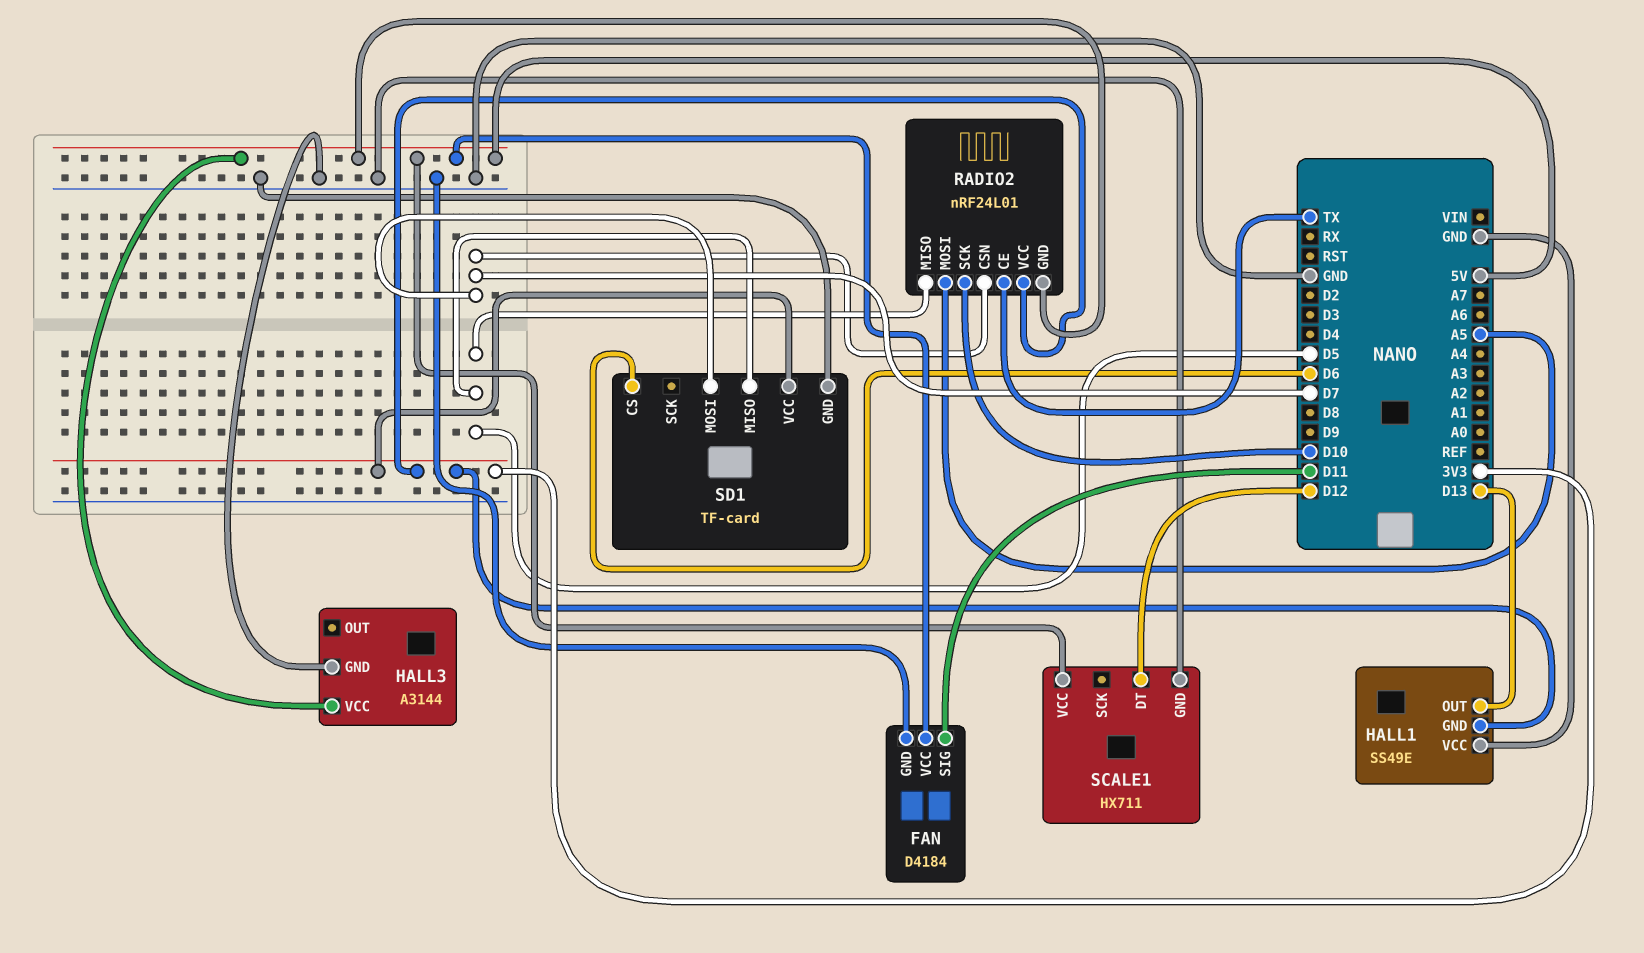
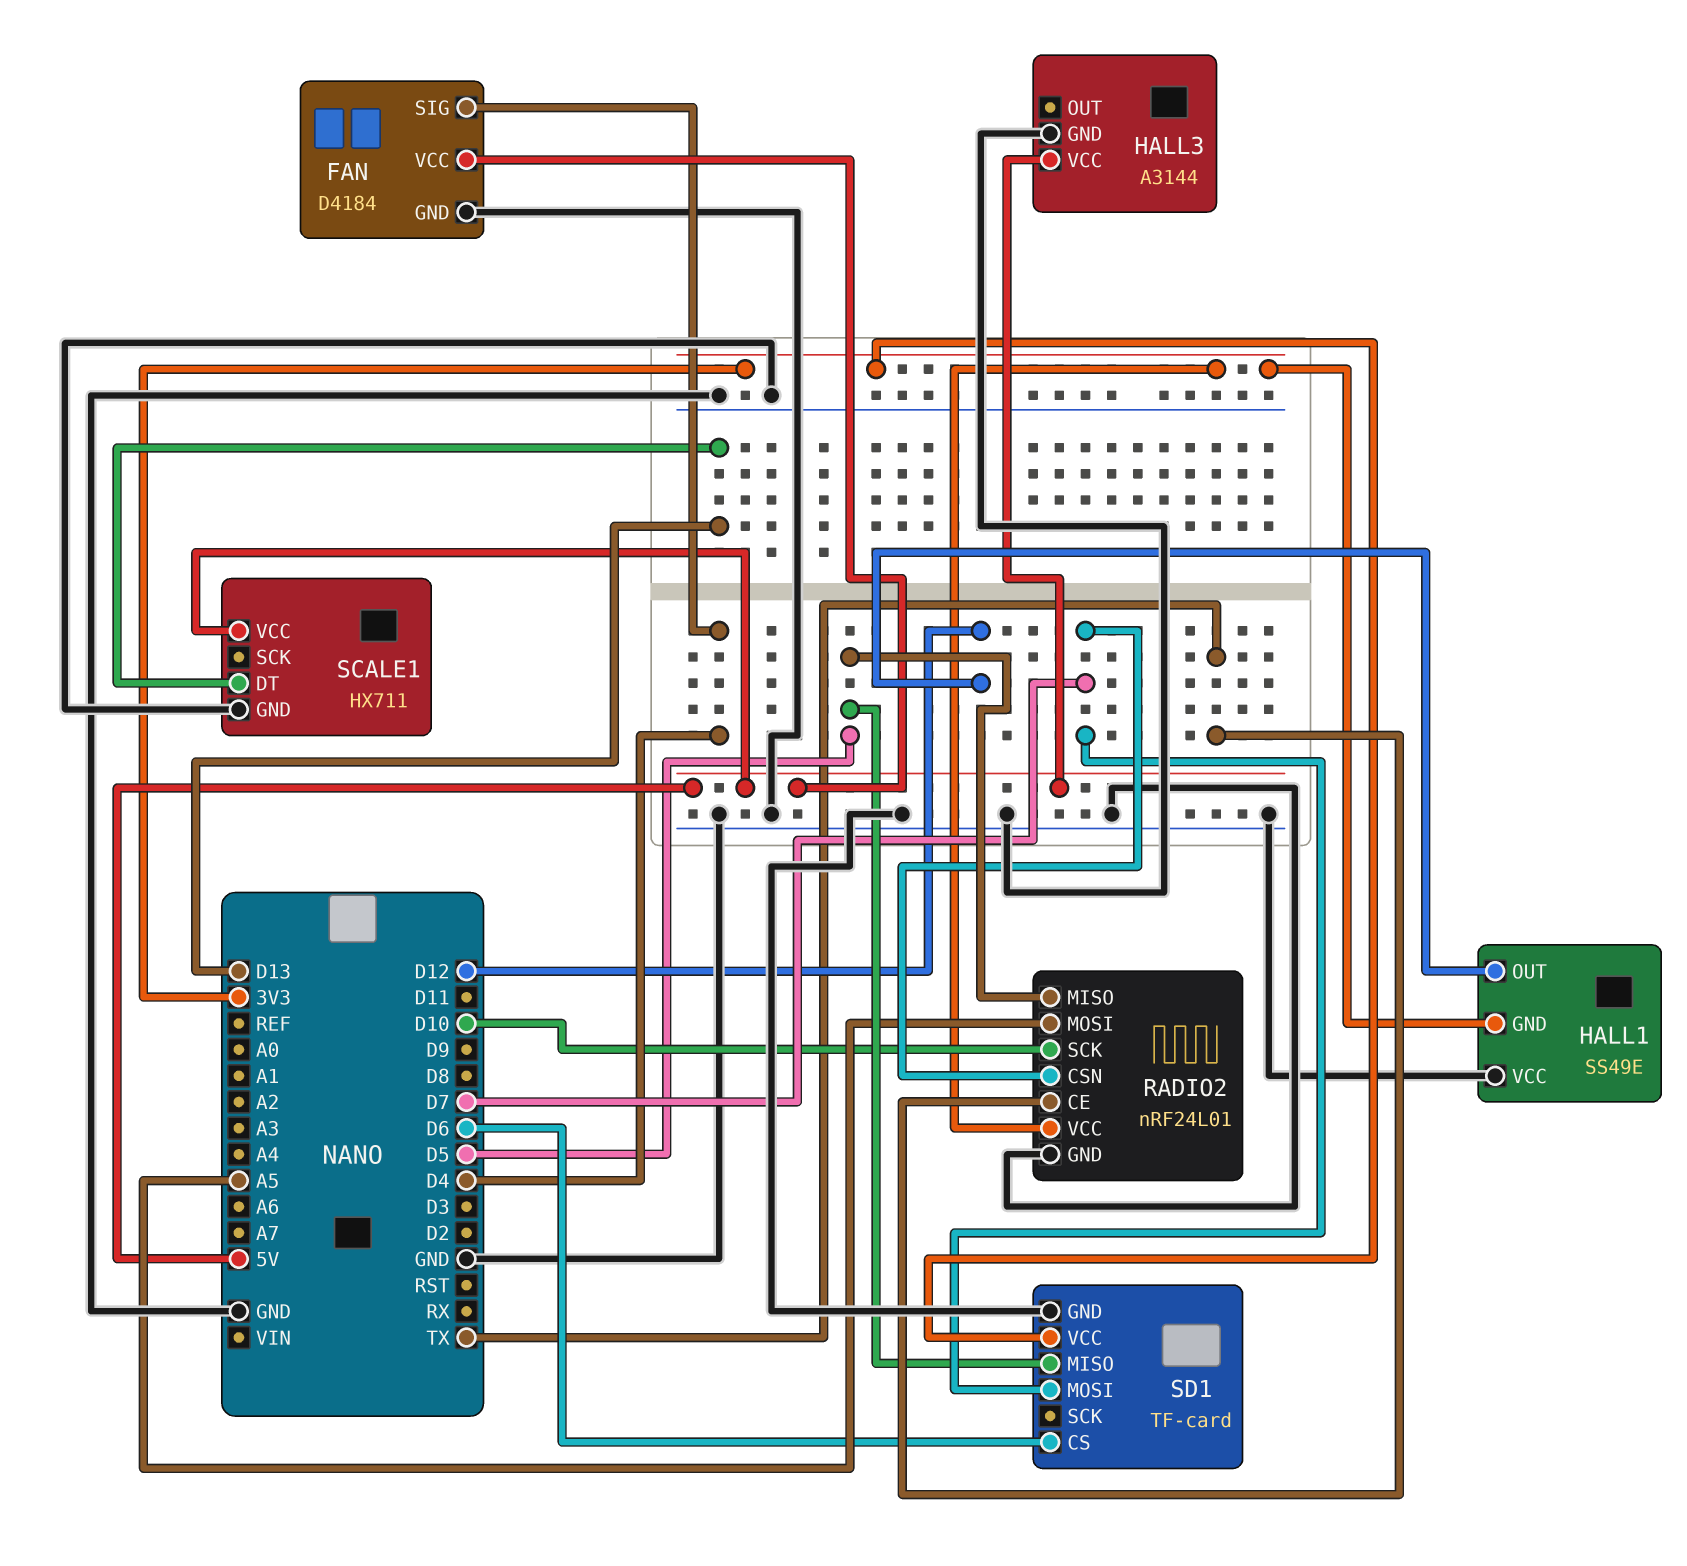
FAN pin SIG: D11 -> D4
HALL1 pin OUT: D13 -> D12
RADIO2 pin GND: 5V -> GND
SCALE1 pin DT: D12 -> D13

